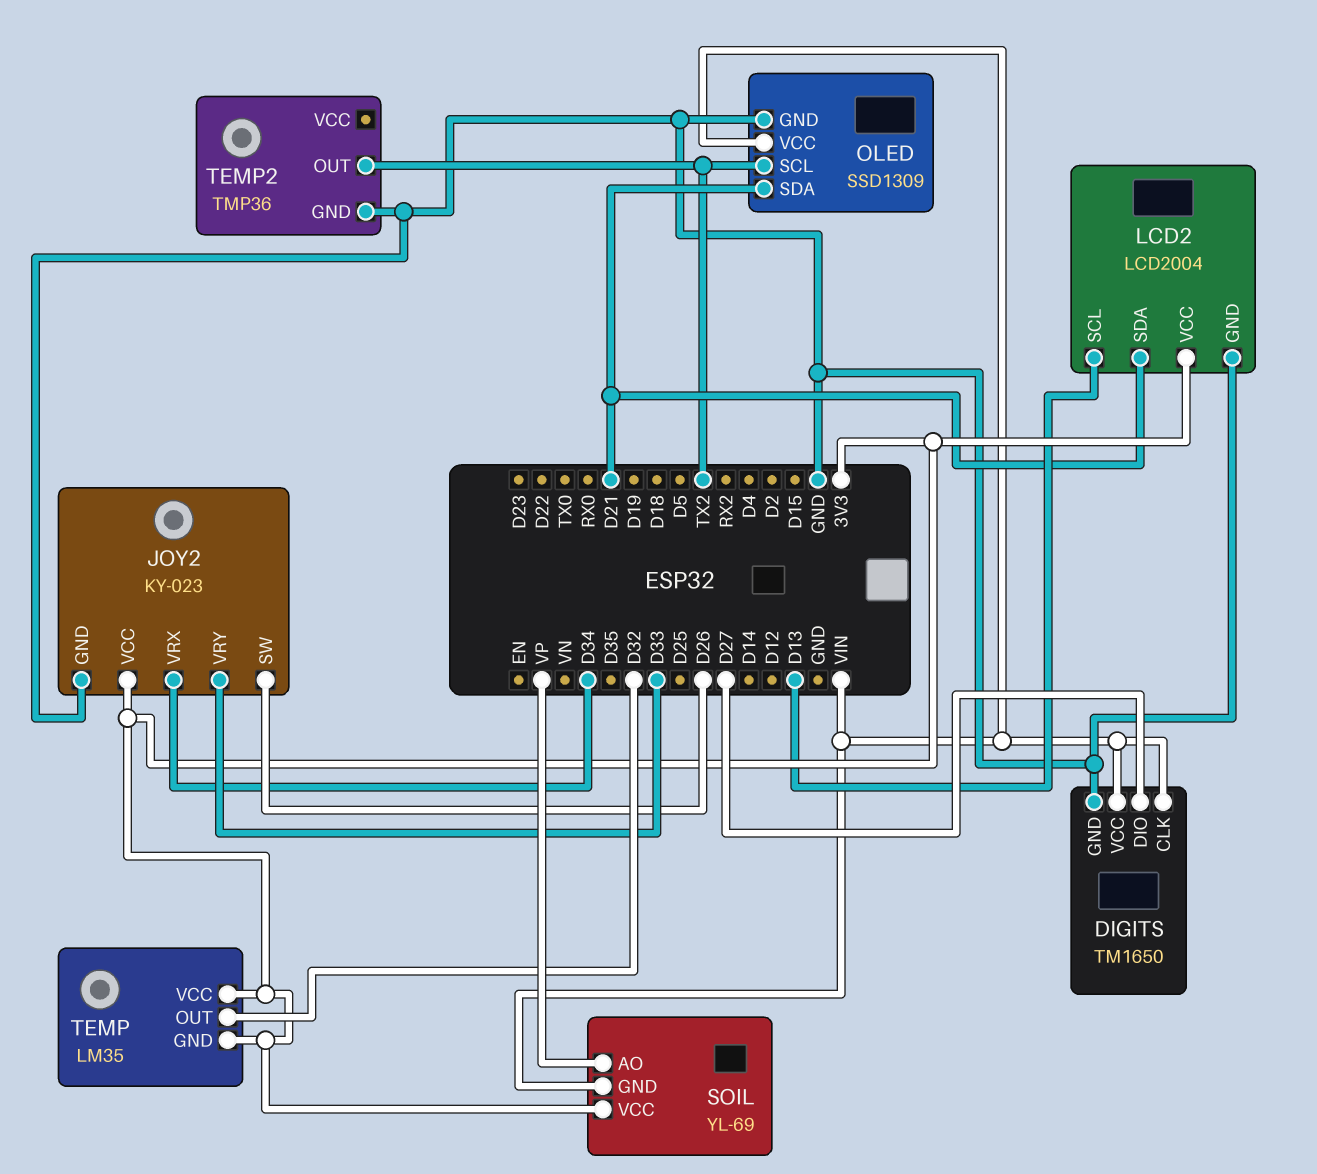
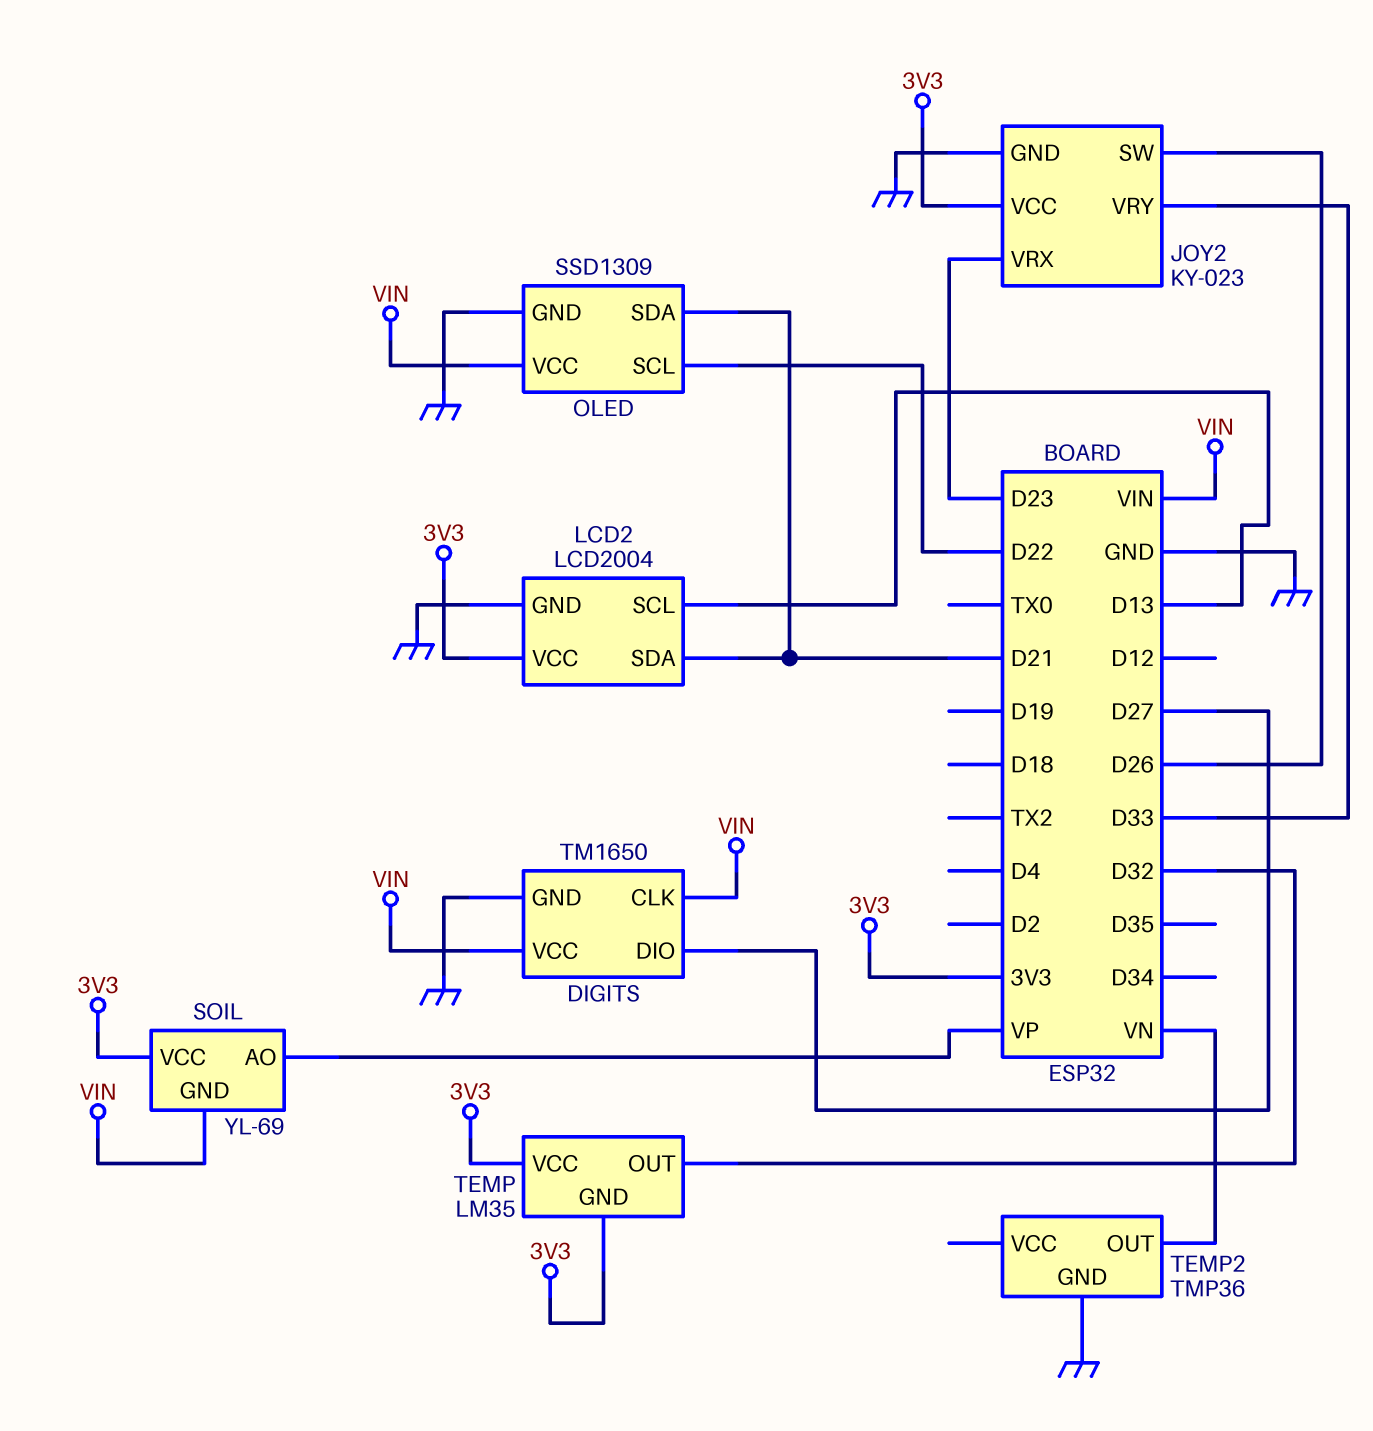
JOY2 pin VRX: D34 -> D23
OLED pin SCL: TX2 -> D22
TEMP2 pin OUT: TX2 -> VN

